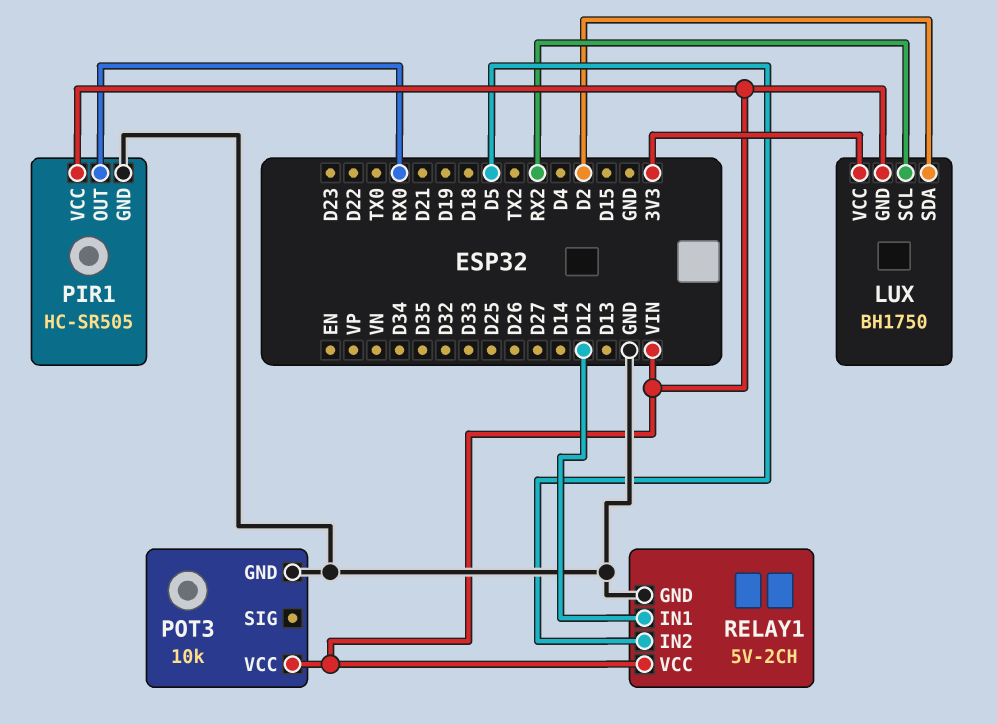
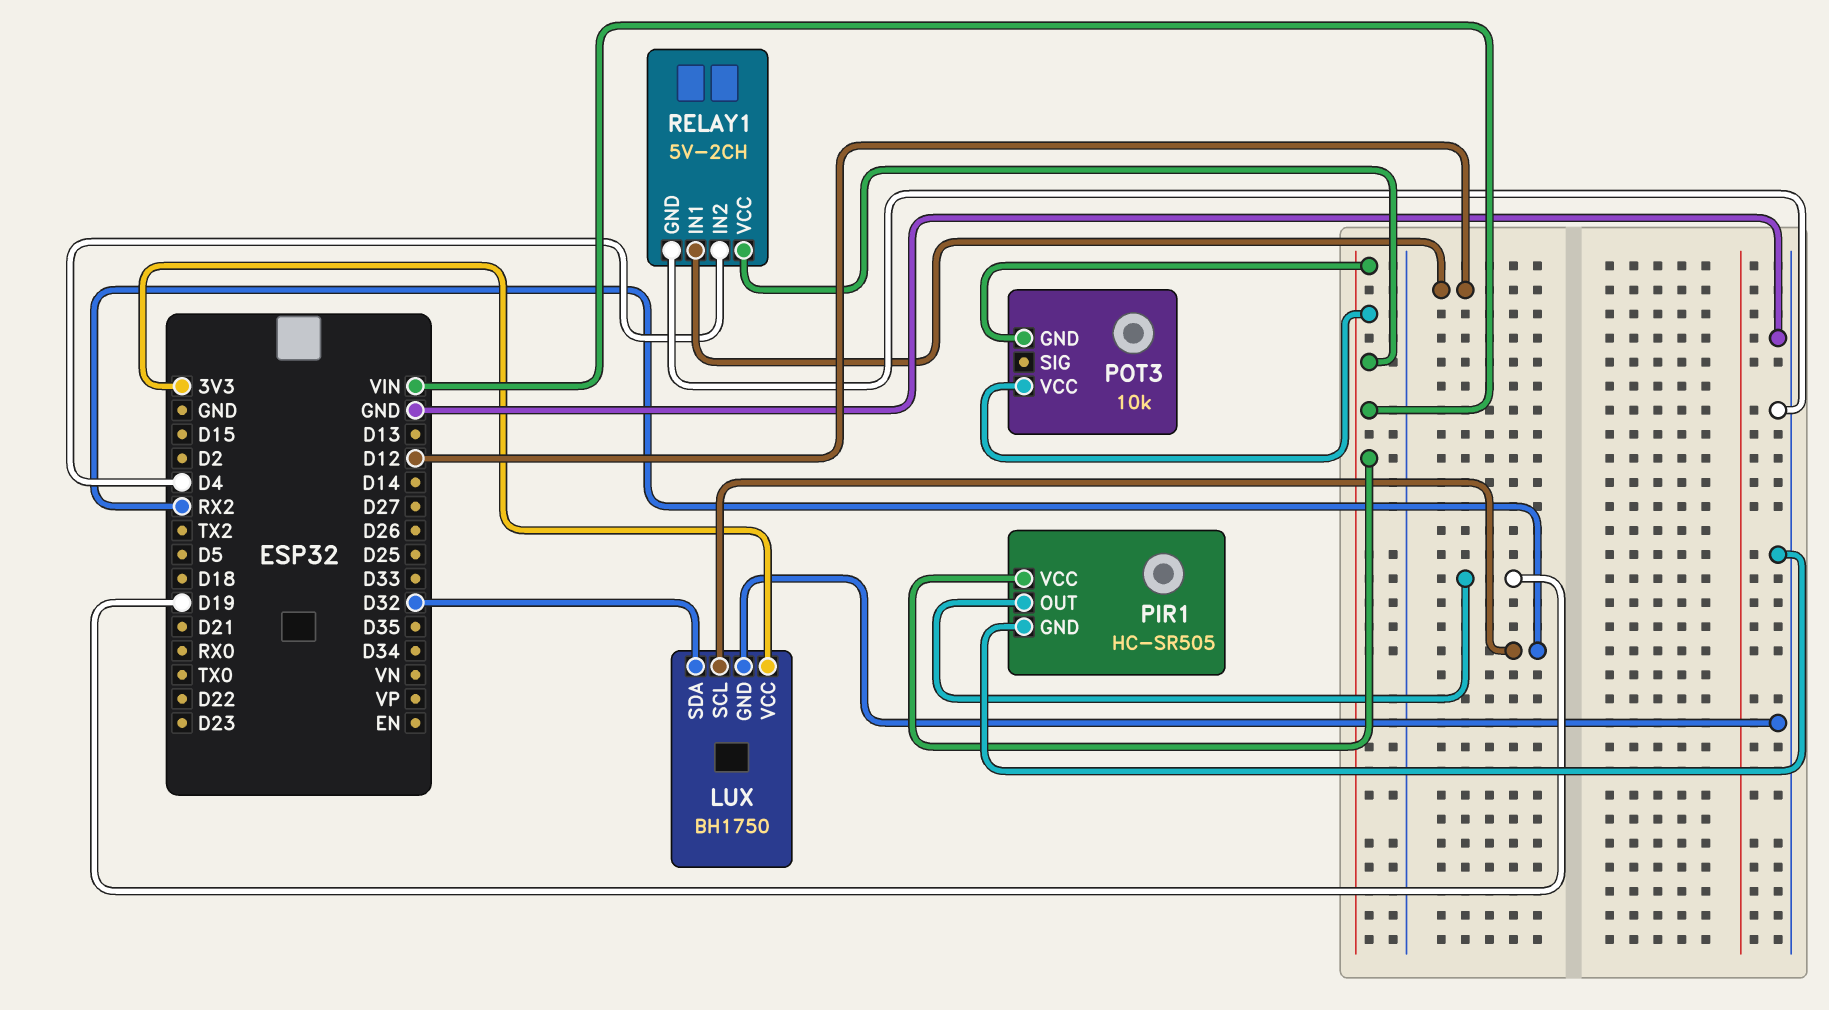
LUX pin GND: VIN -> GND
LUX pin SDA: D2 -> D32
PIR1 pin OUT: RX0 -> D19
POT3 pin GND: GND -> VIN
RELAY1 pin IN2: D5 -> D4

